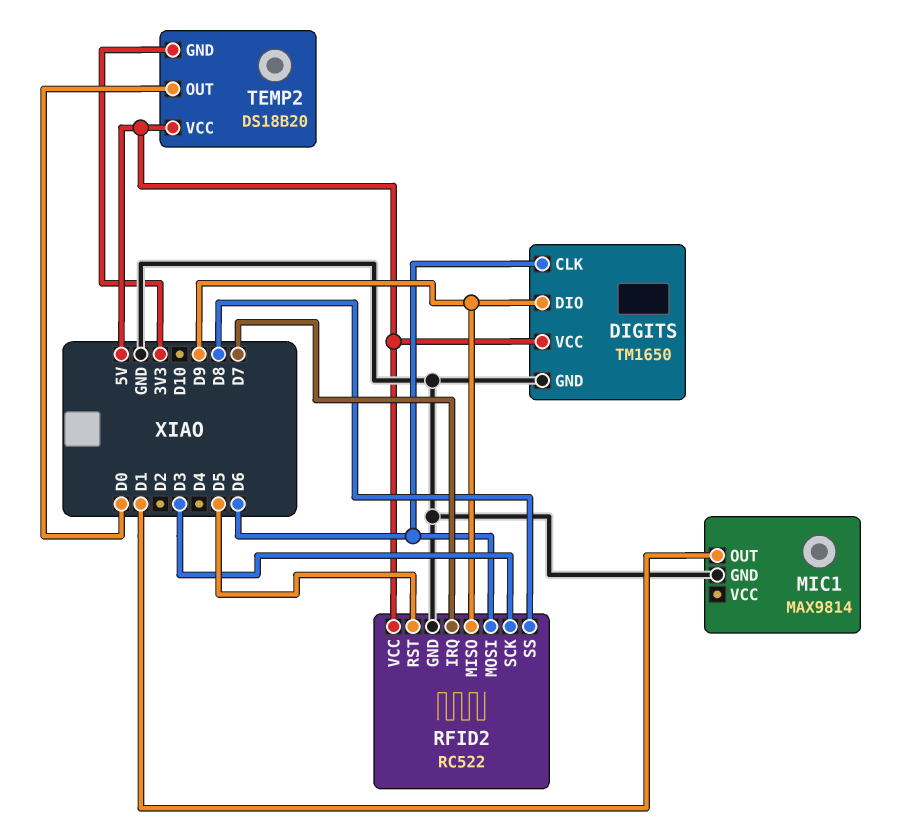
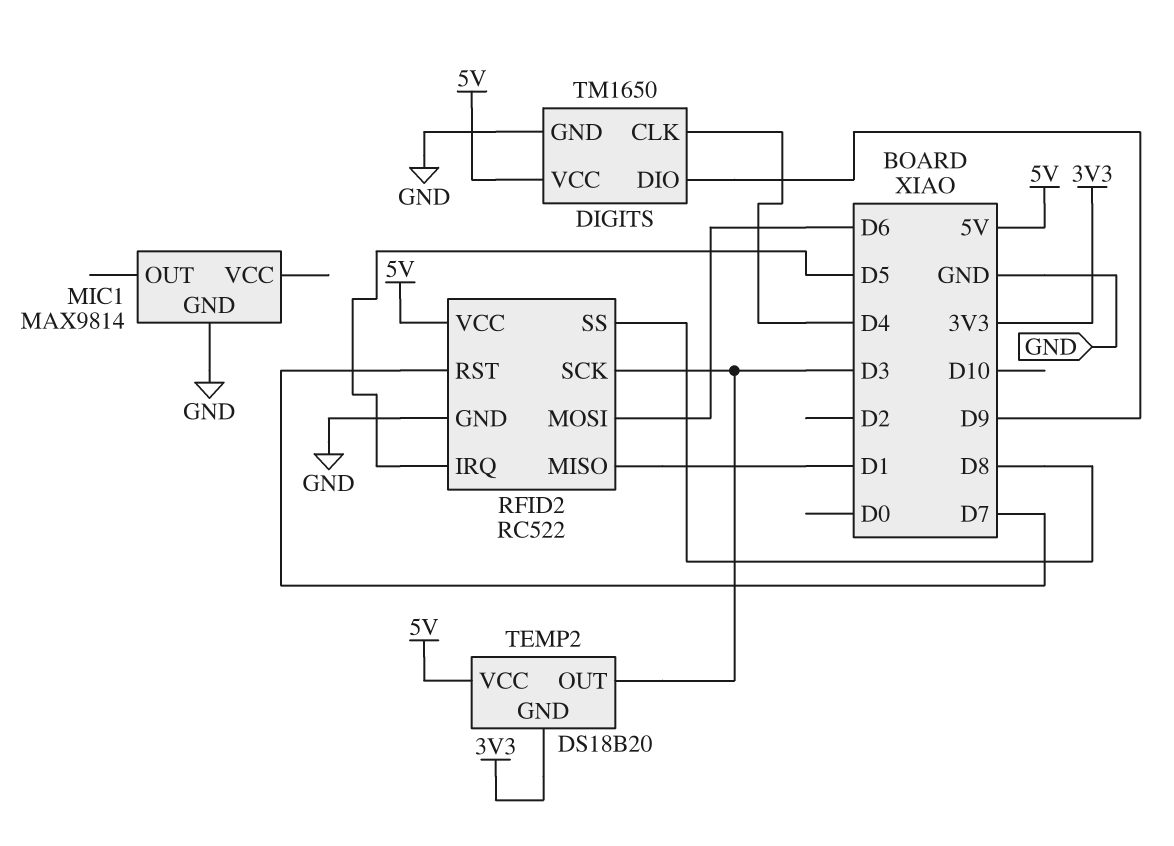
DIGITS pin CLK: D6 -> D4
MIC1 pin OUT: D1 -> none
RFID2 pin IRQ: D7 -> D5
RFID2 pin MISO: D9 -> D1
RFID2 pin RST: D5 -> D7
TEMP2 pin OUT: D0 -> D3

